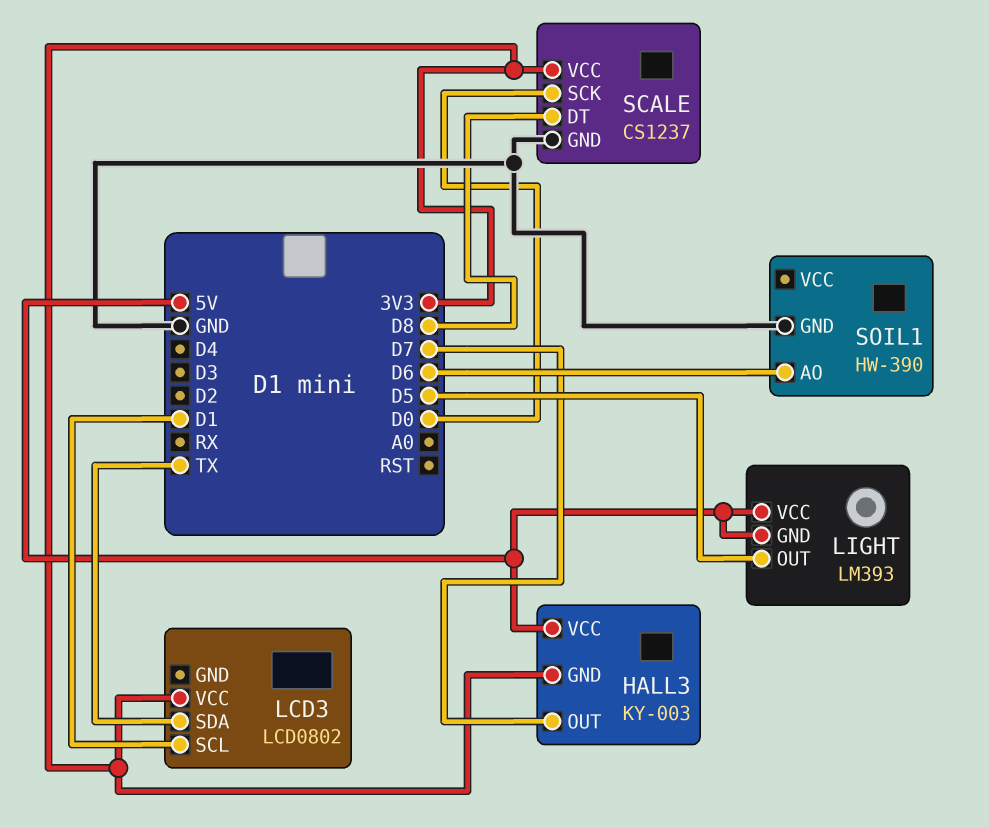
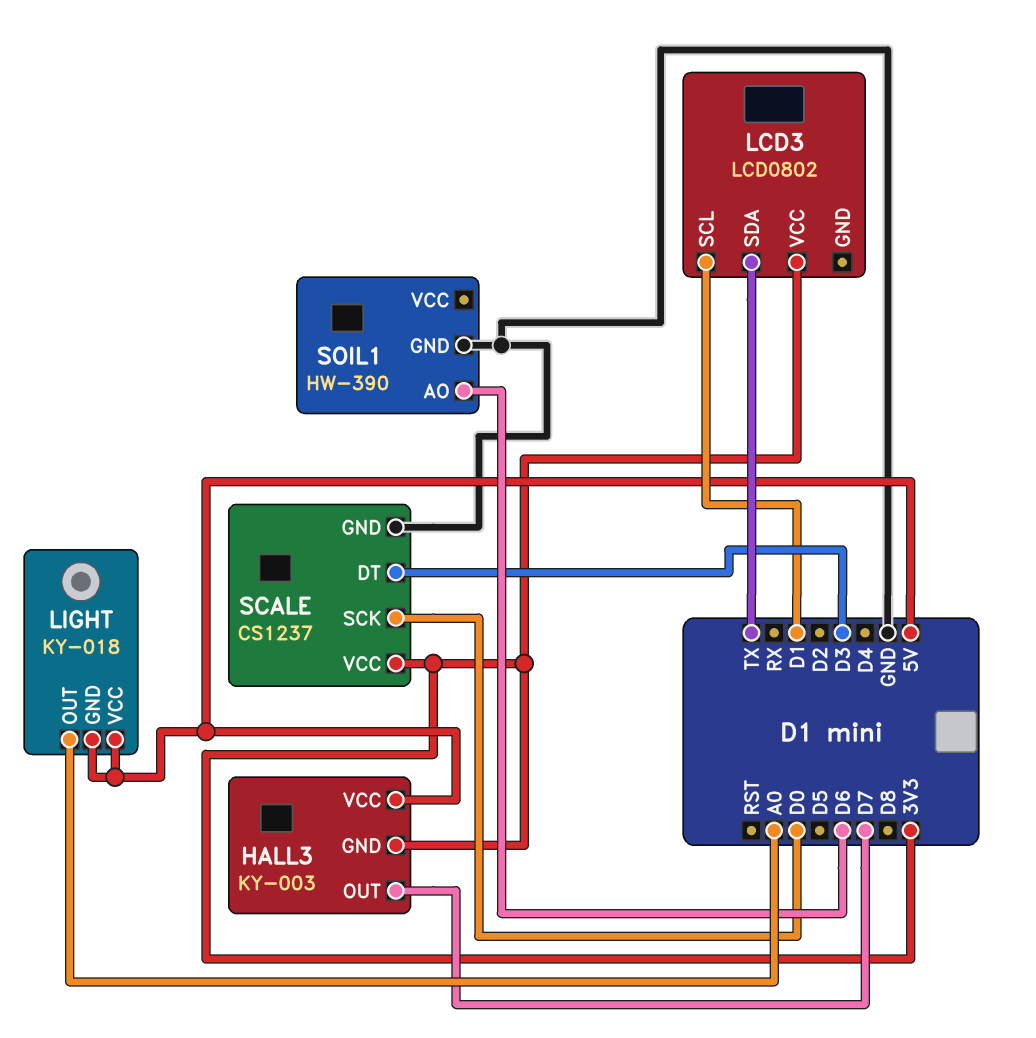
LIGHT: LM393 -> KY-018
LIGHT pin OUT: D5 -> A0
SCALE pin DT: D8 -> D3

